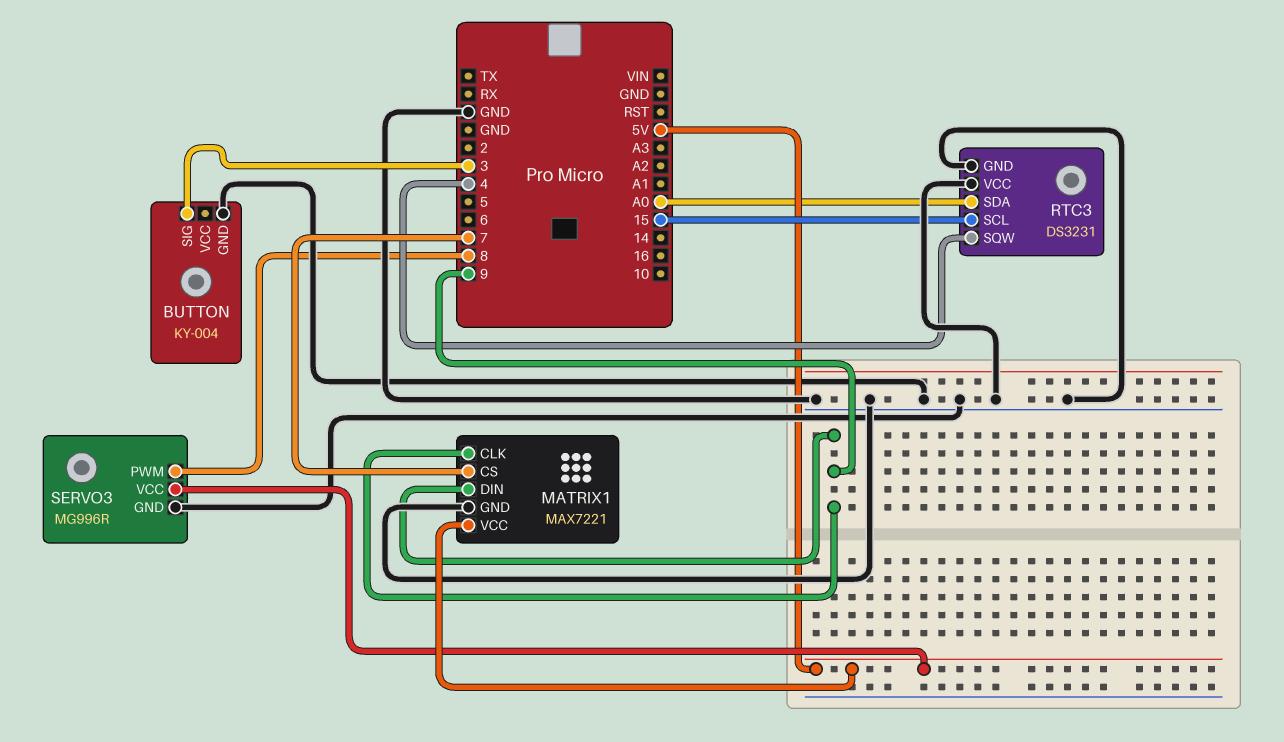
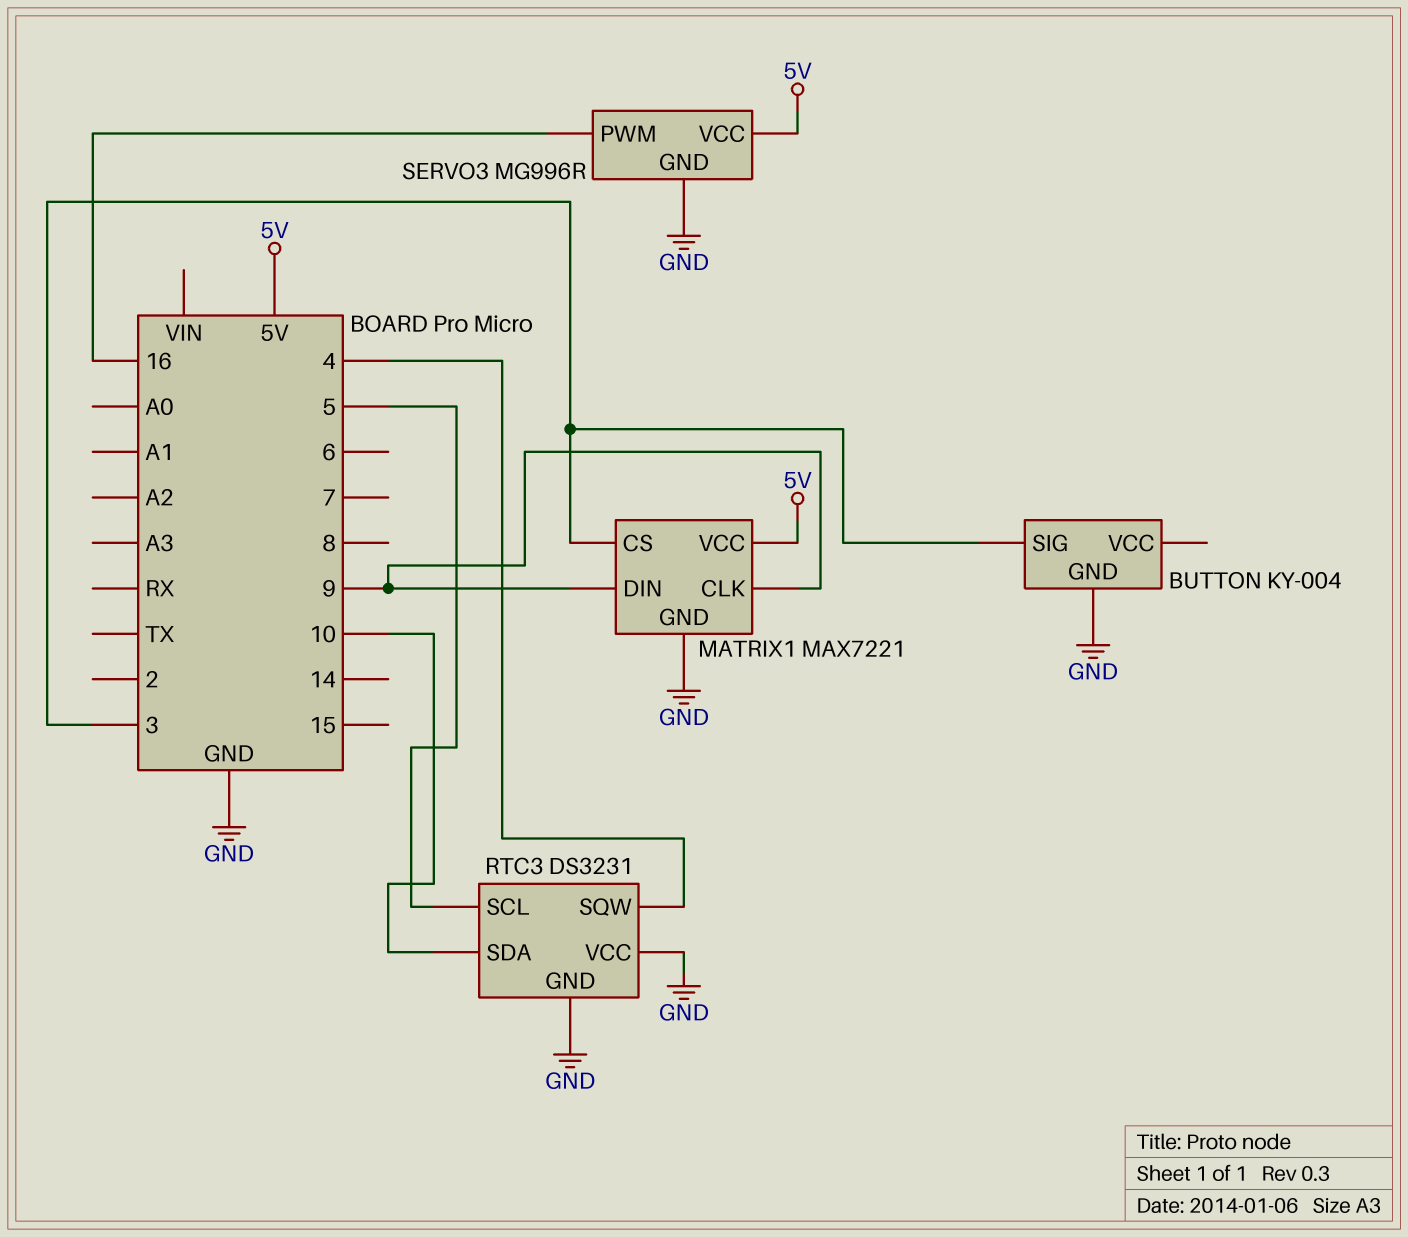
MATRIX1 pin CS: 7 -> 3
RTC3 pin SCL: 15 -> 5
RTC3 pin SDA: A0 -> 10
SERVO3 pin PWM: 8 -> 16

